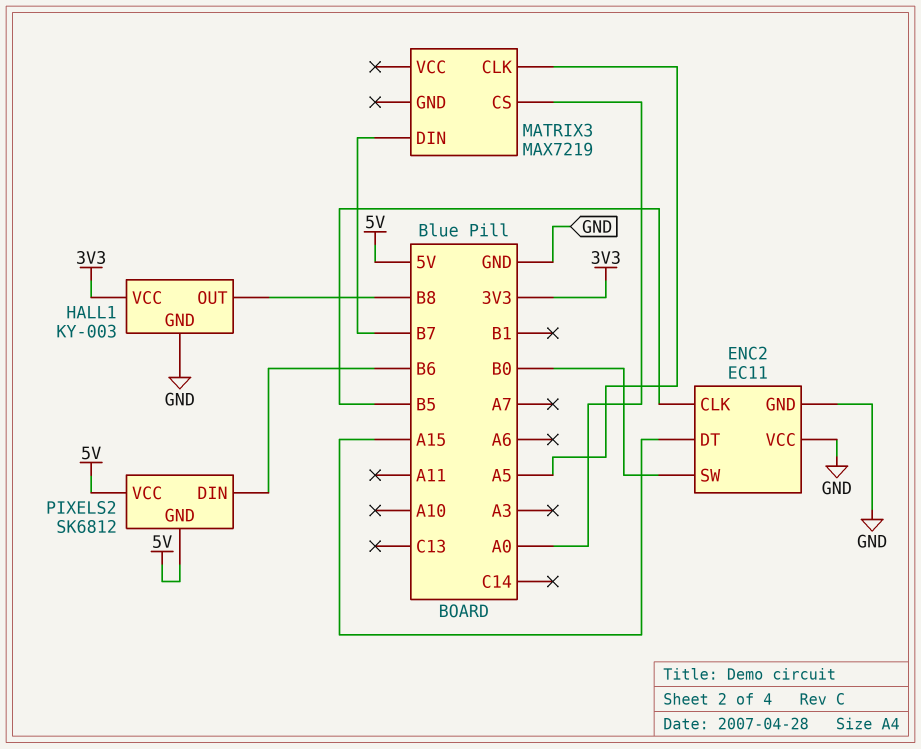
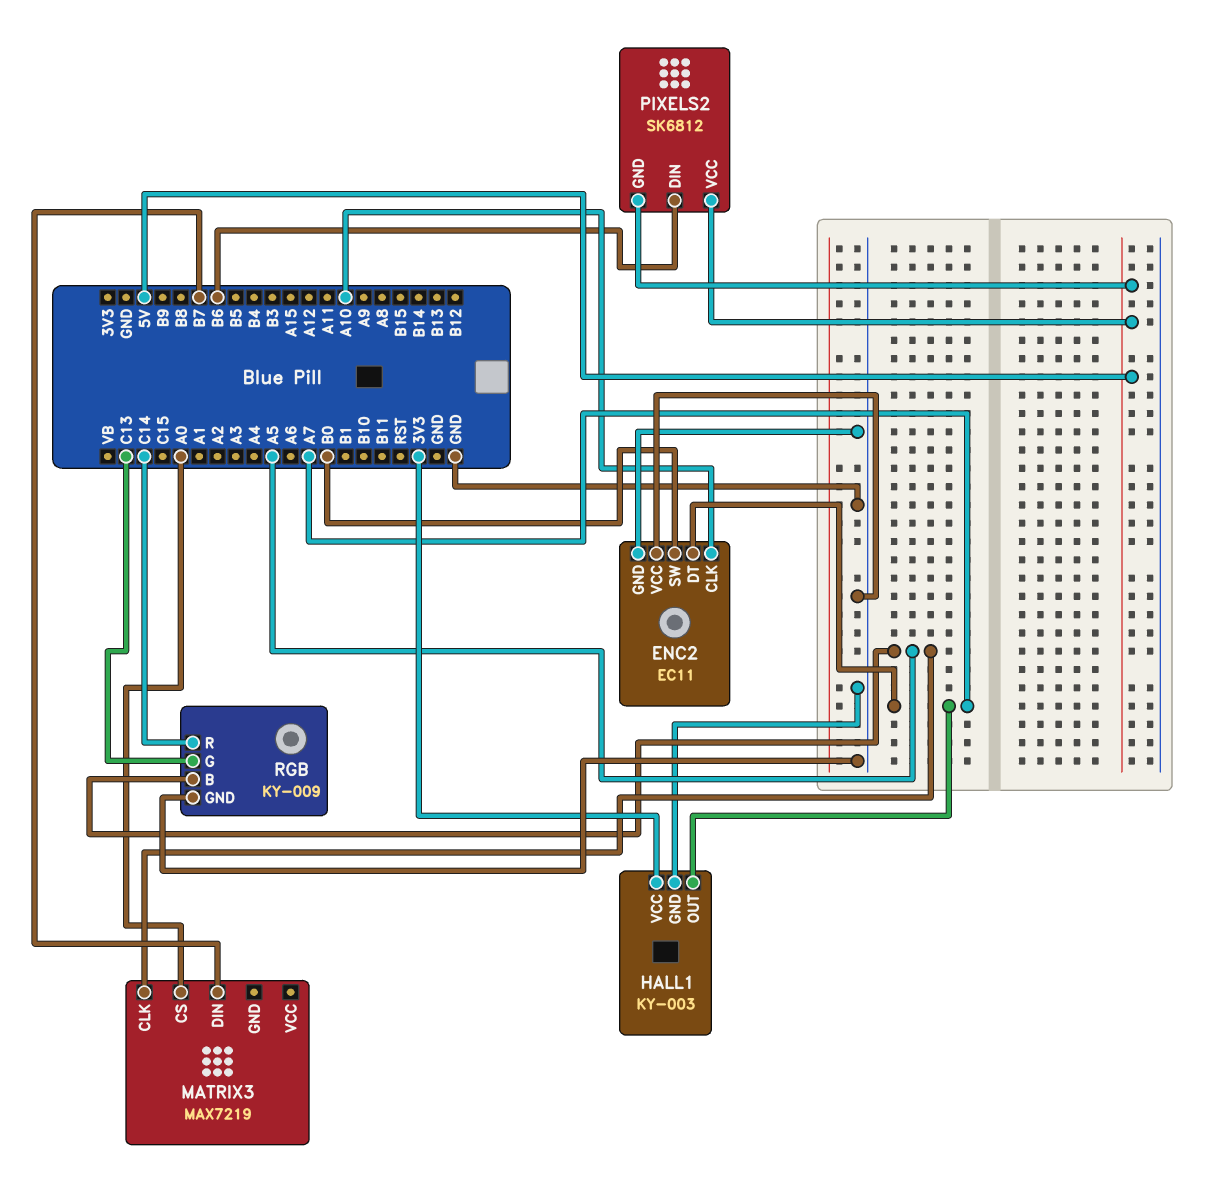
ENC2 pin CLK: B5 -> A10
ENC2 pin DT: A15 -> A7
HALL1 pin OUT: B8 -> A7
RGB: none -> KY-009
RGB pin B: none -> A5
RGB pin G: none -> C13
RGB pin GND: none -> GND
RGB pin R: none -> C14

